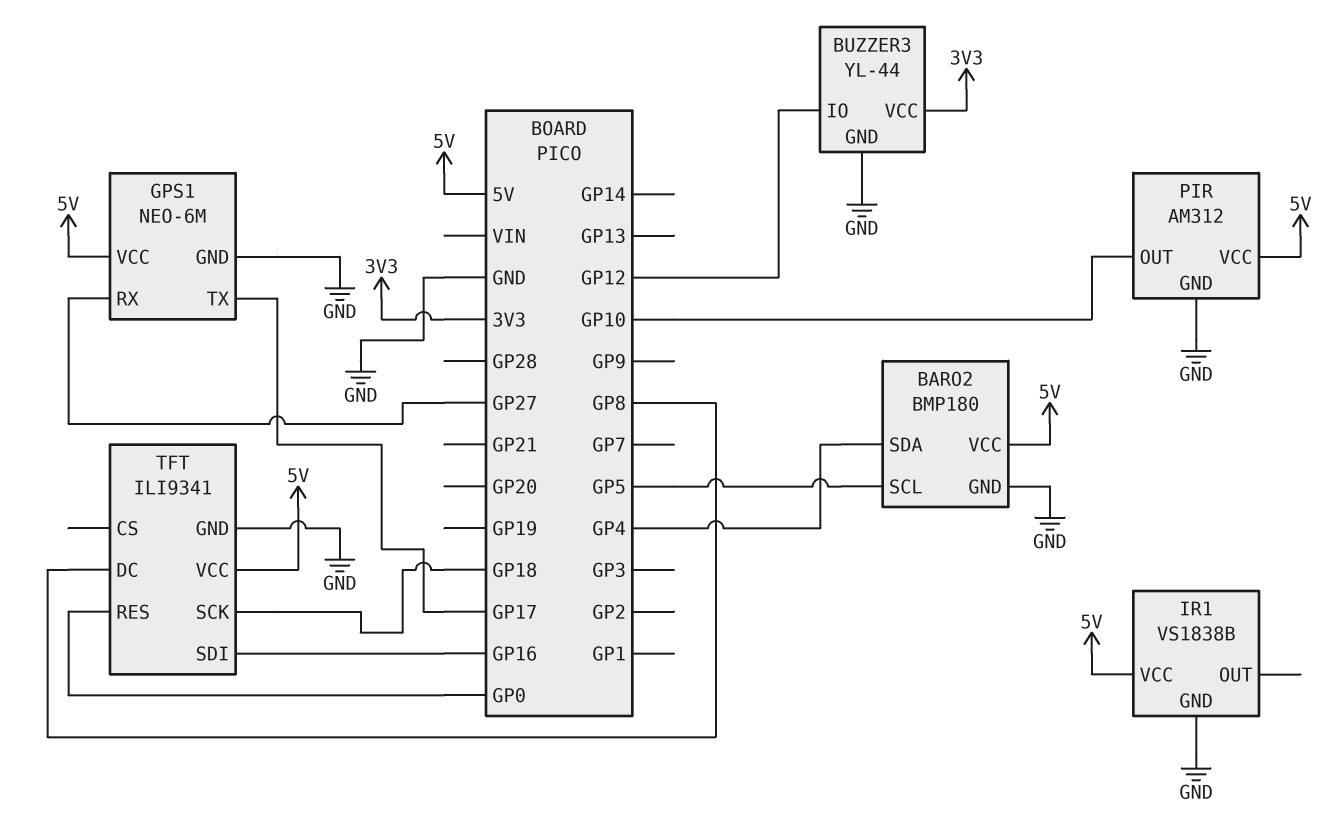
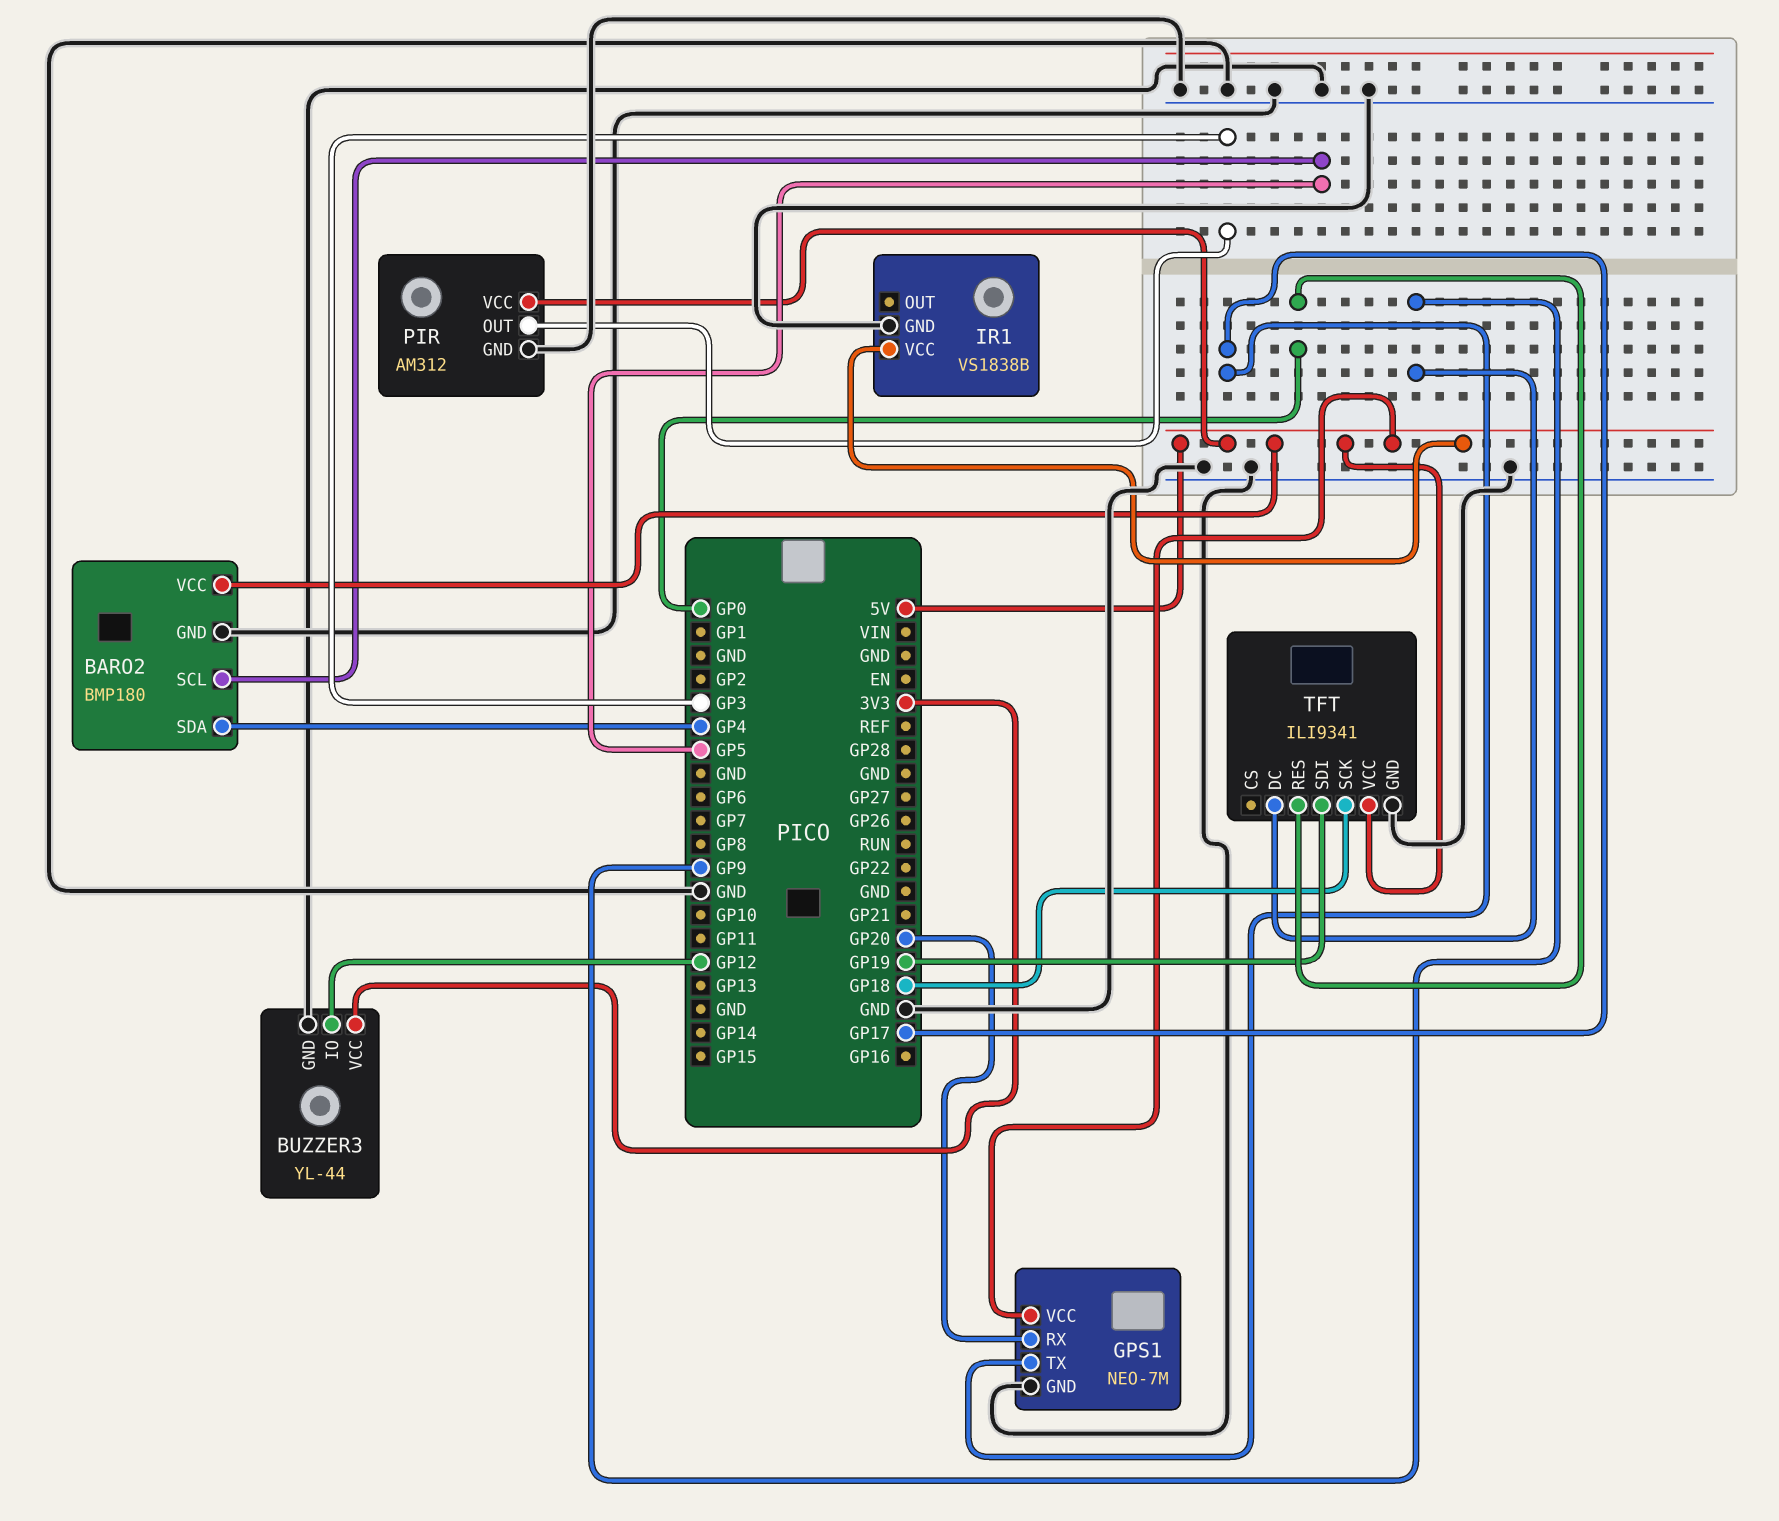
GPS1: NEO-6M -> NEO-7M
GPS1 pin RX: GP27 -> GP20
PIR pin OUT: GP10 -> GP3
TFT pin DC: GP8 -> GP9
TFT pin SDI: GP16 -> GP19

